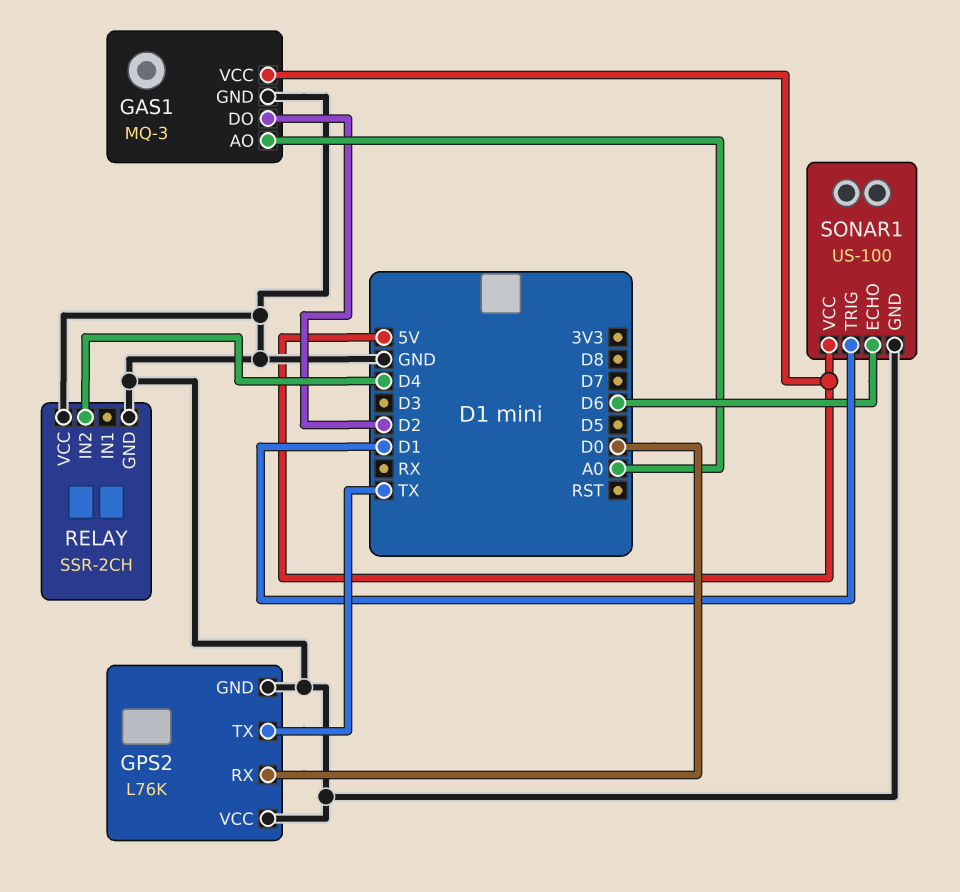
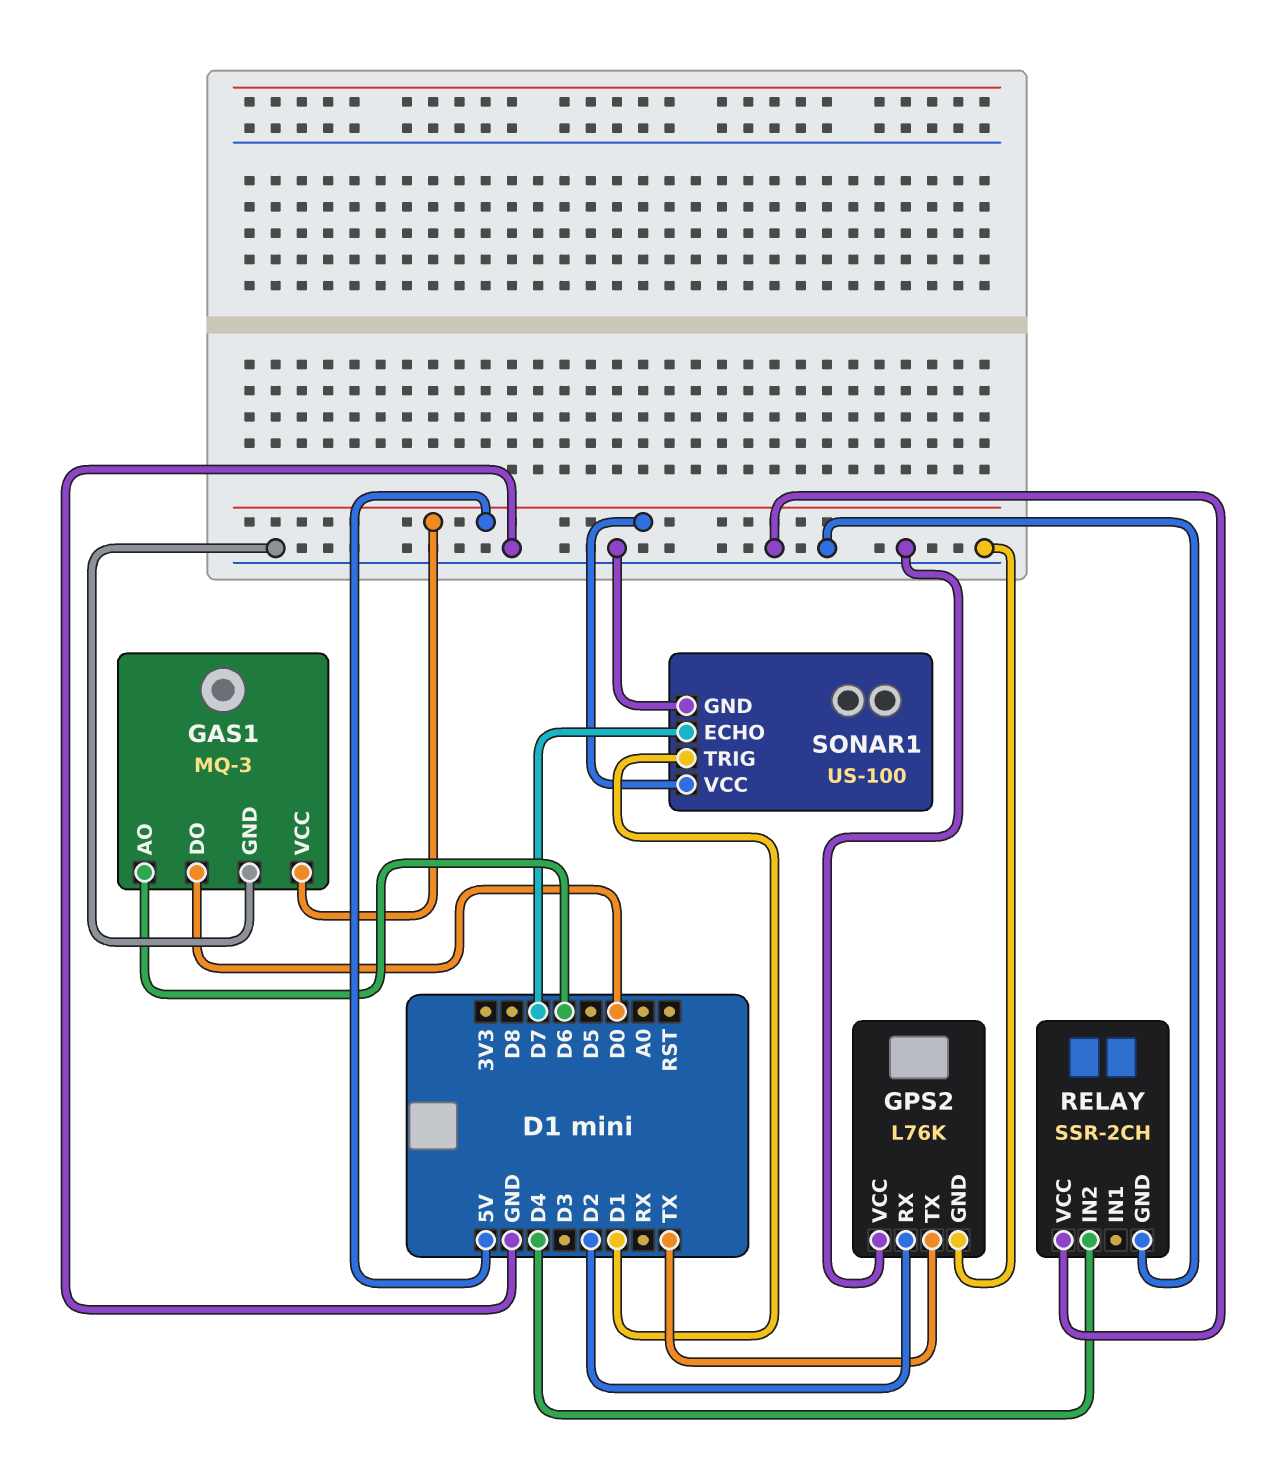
GAS1 pin AO: A0 -> D6
GAS1 pin DO: D2 -> D0
GPS2 pin RX: D0 -> D2
SONAR1 pin ECHO: D6 -> D7

